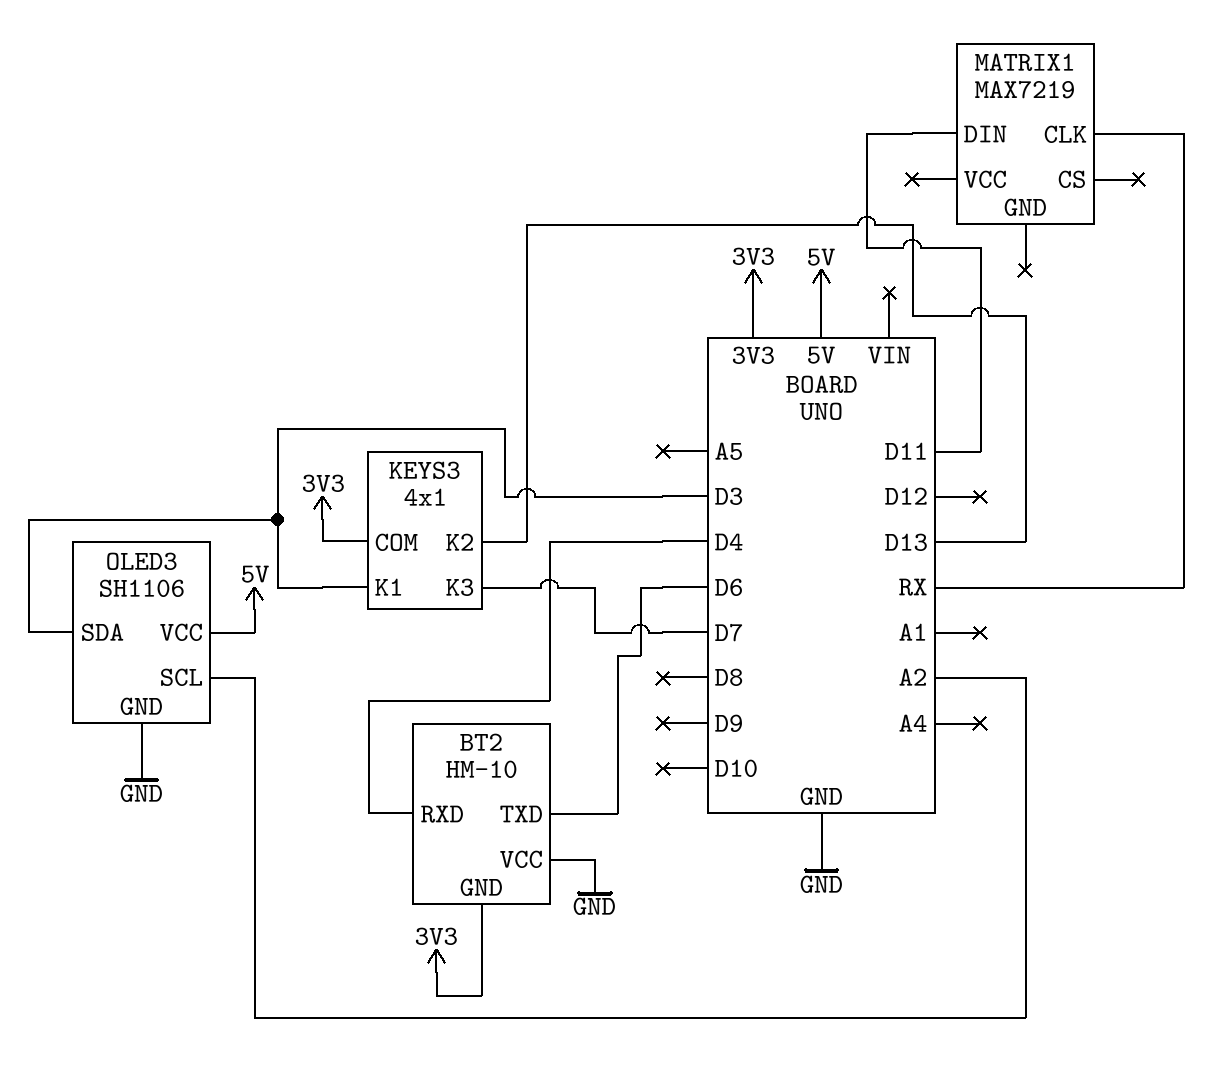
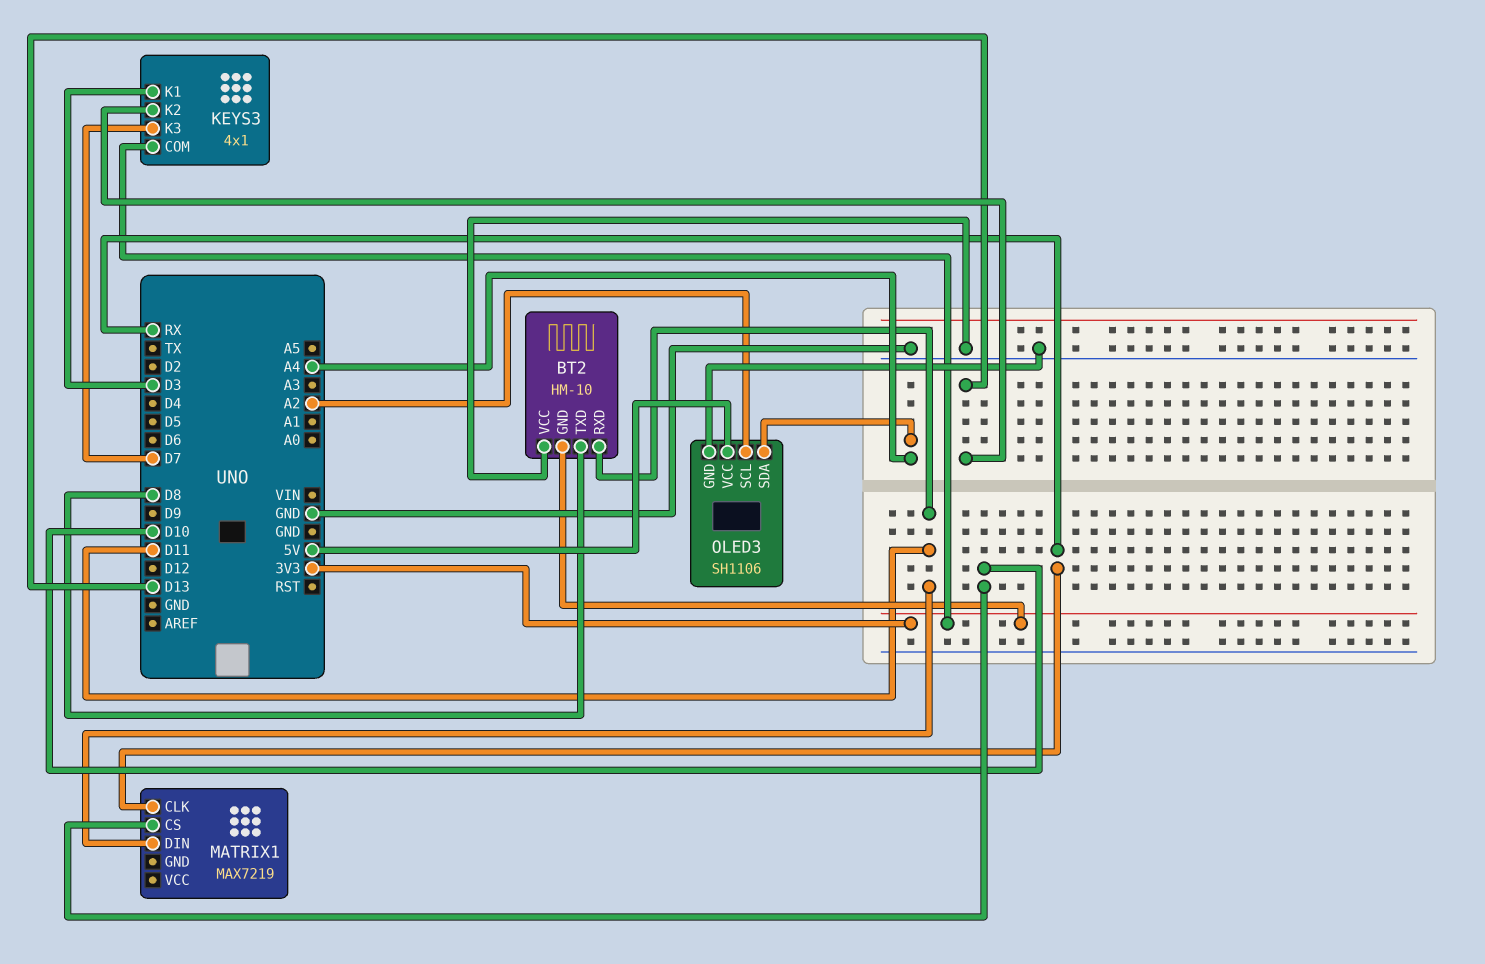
BT2 pin RXD: D4 -> D11
BT2 pin TXD: D6 -> D8
MATRIX1 pin CS: none -> D10
OLED3 pin SDA: D3 -> A4

